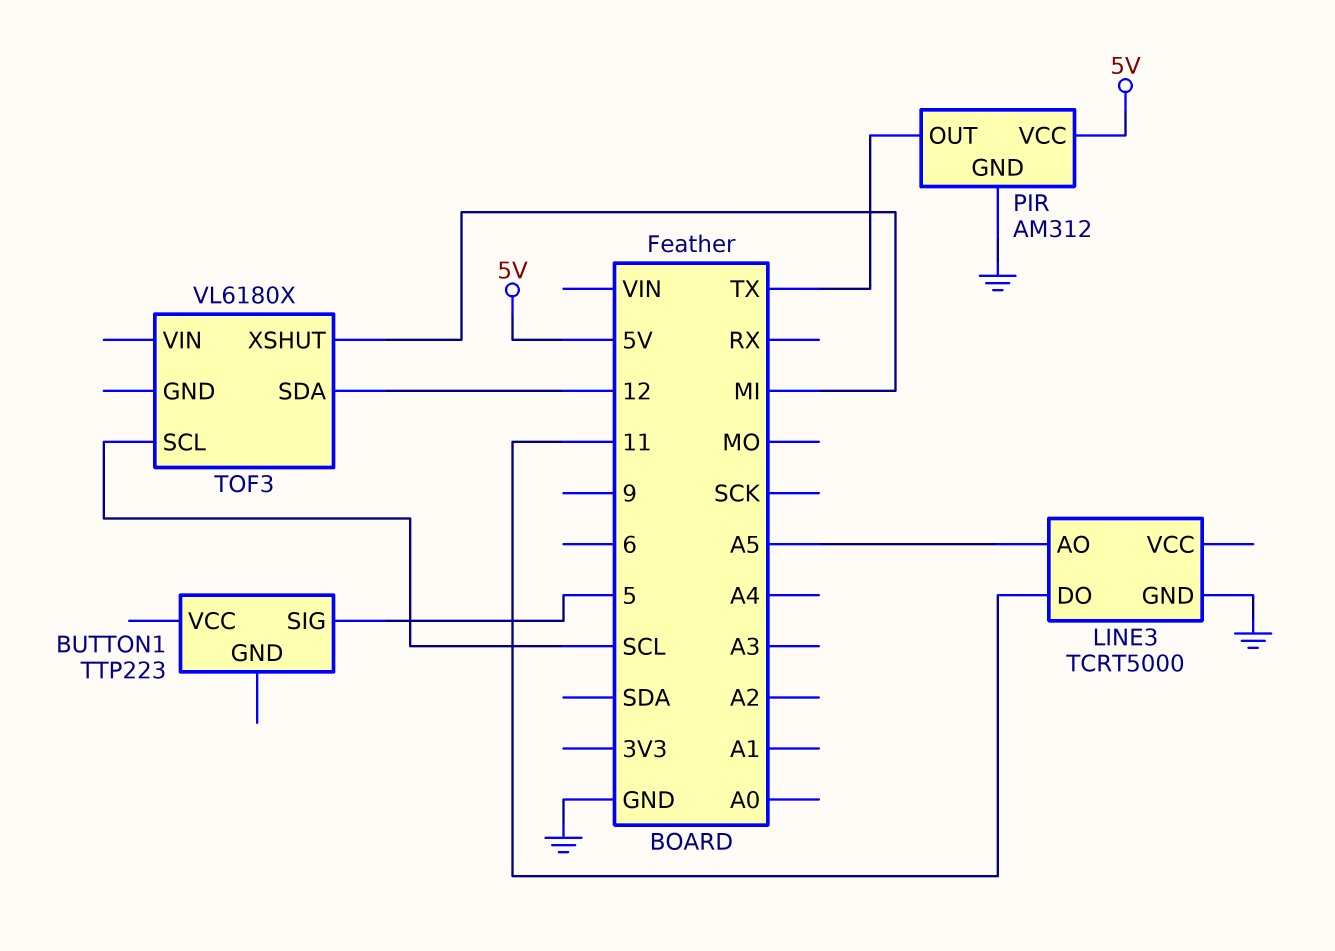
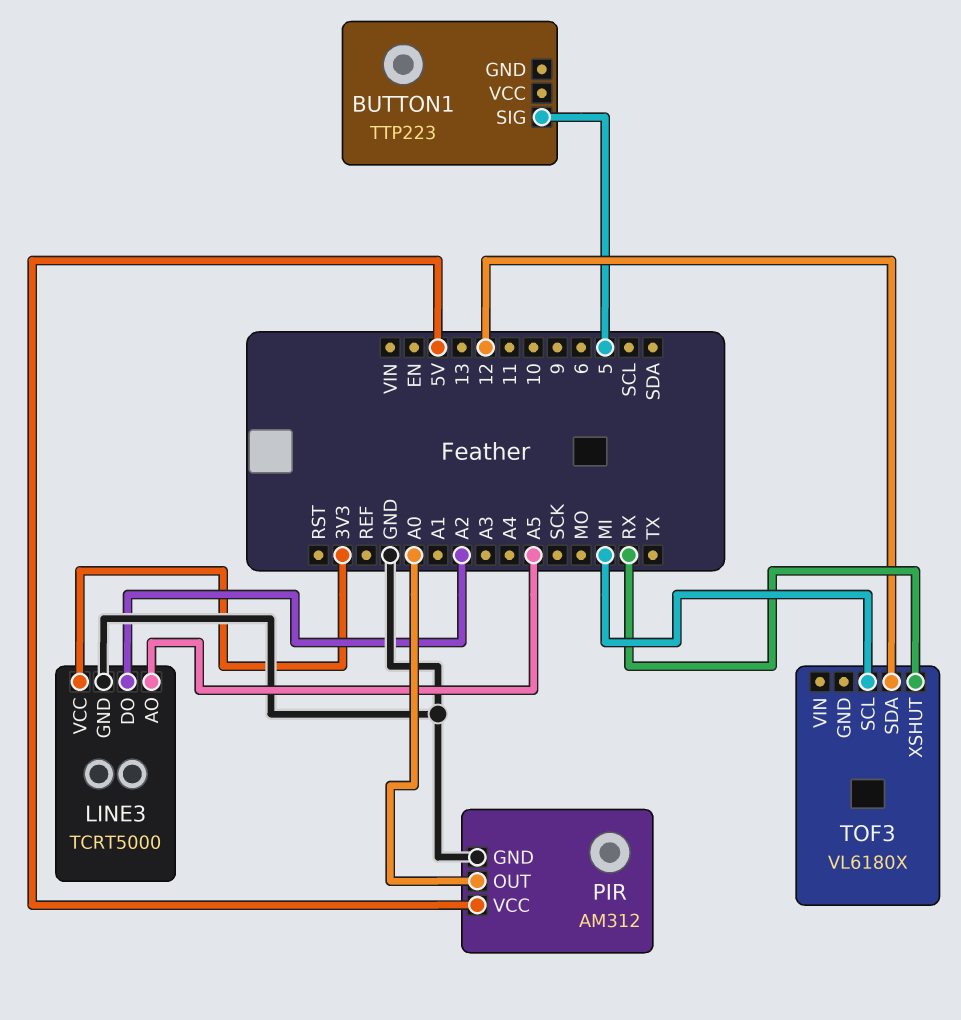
LINE3 pin DO: 11 -> A2
LINE3 pin VCC: none -> 3V3
PIR pin OUT: TX -> A0
TOF3 pin SCL: SCL -> MI
TOF3 pin XSHUT: MI -> RX

